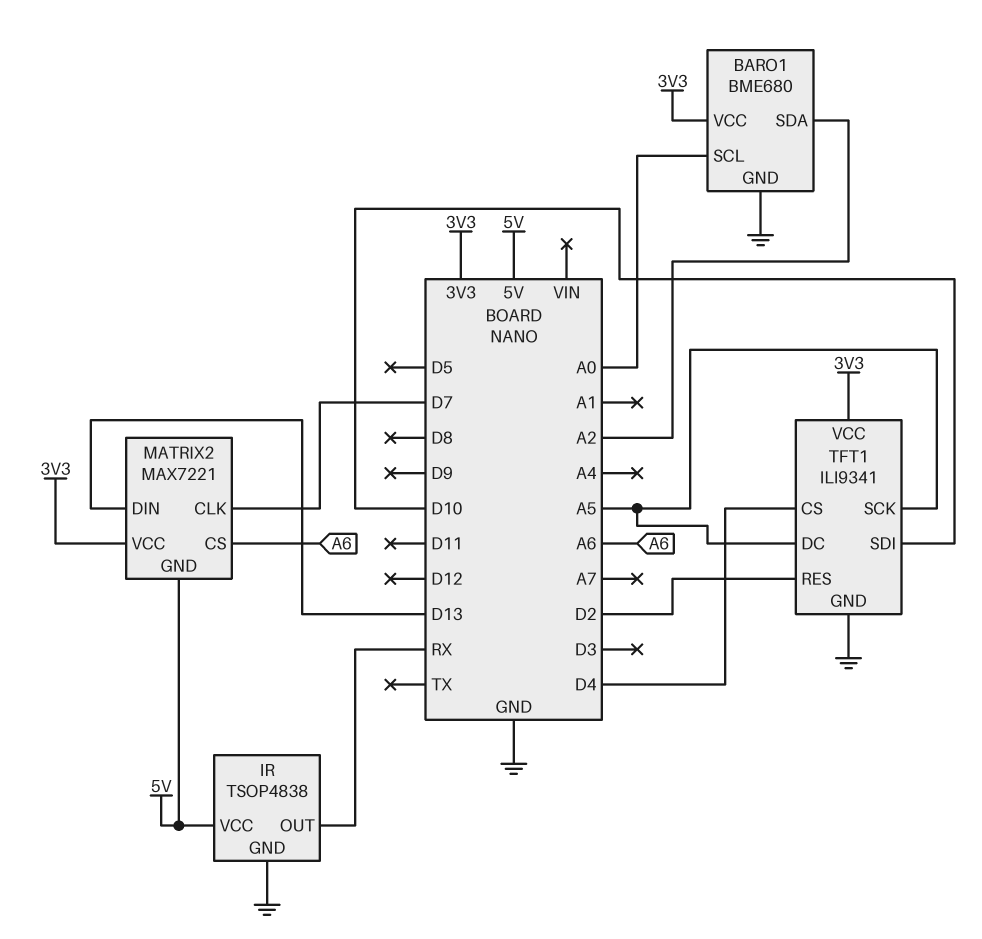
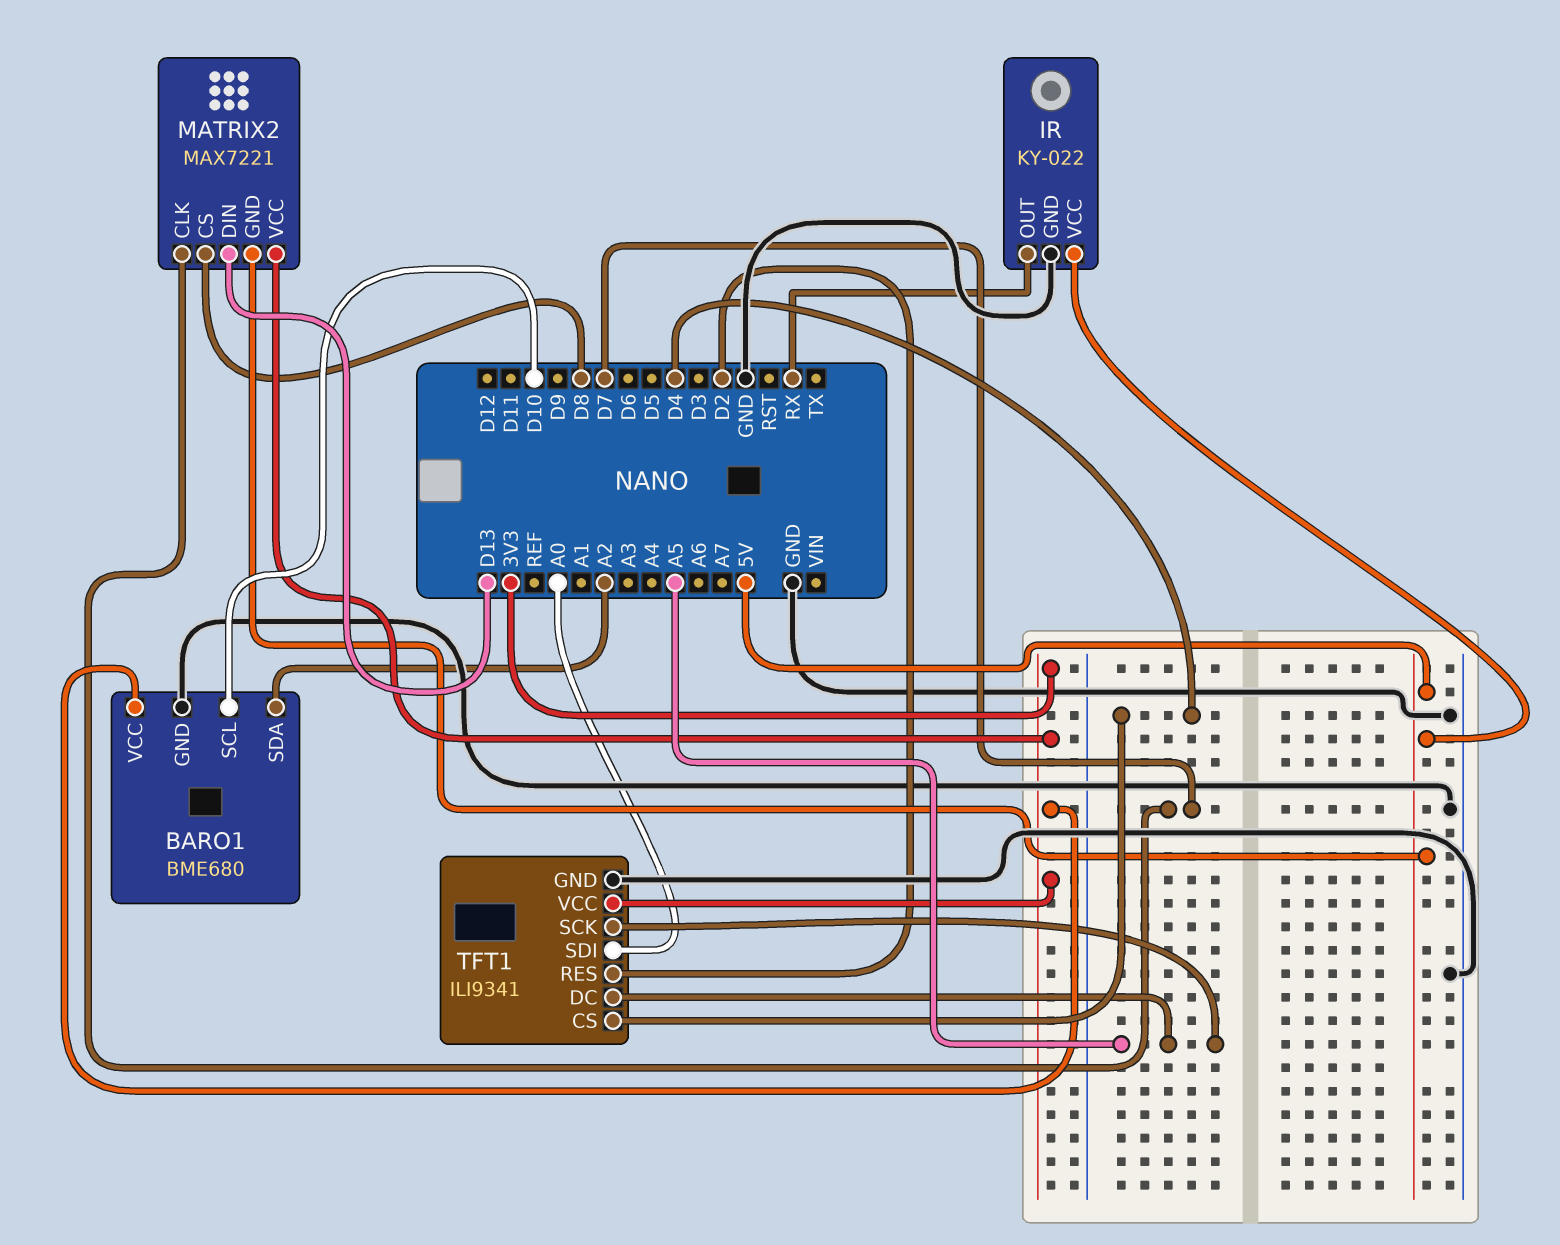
BARO1 pin SCL: A0 -> D10
IR: TSOP4838 -> KY-022
MATRIX2 pin CS: A6 -> D8
TFT1 pin SDI: D10 -> A0

